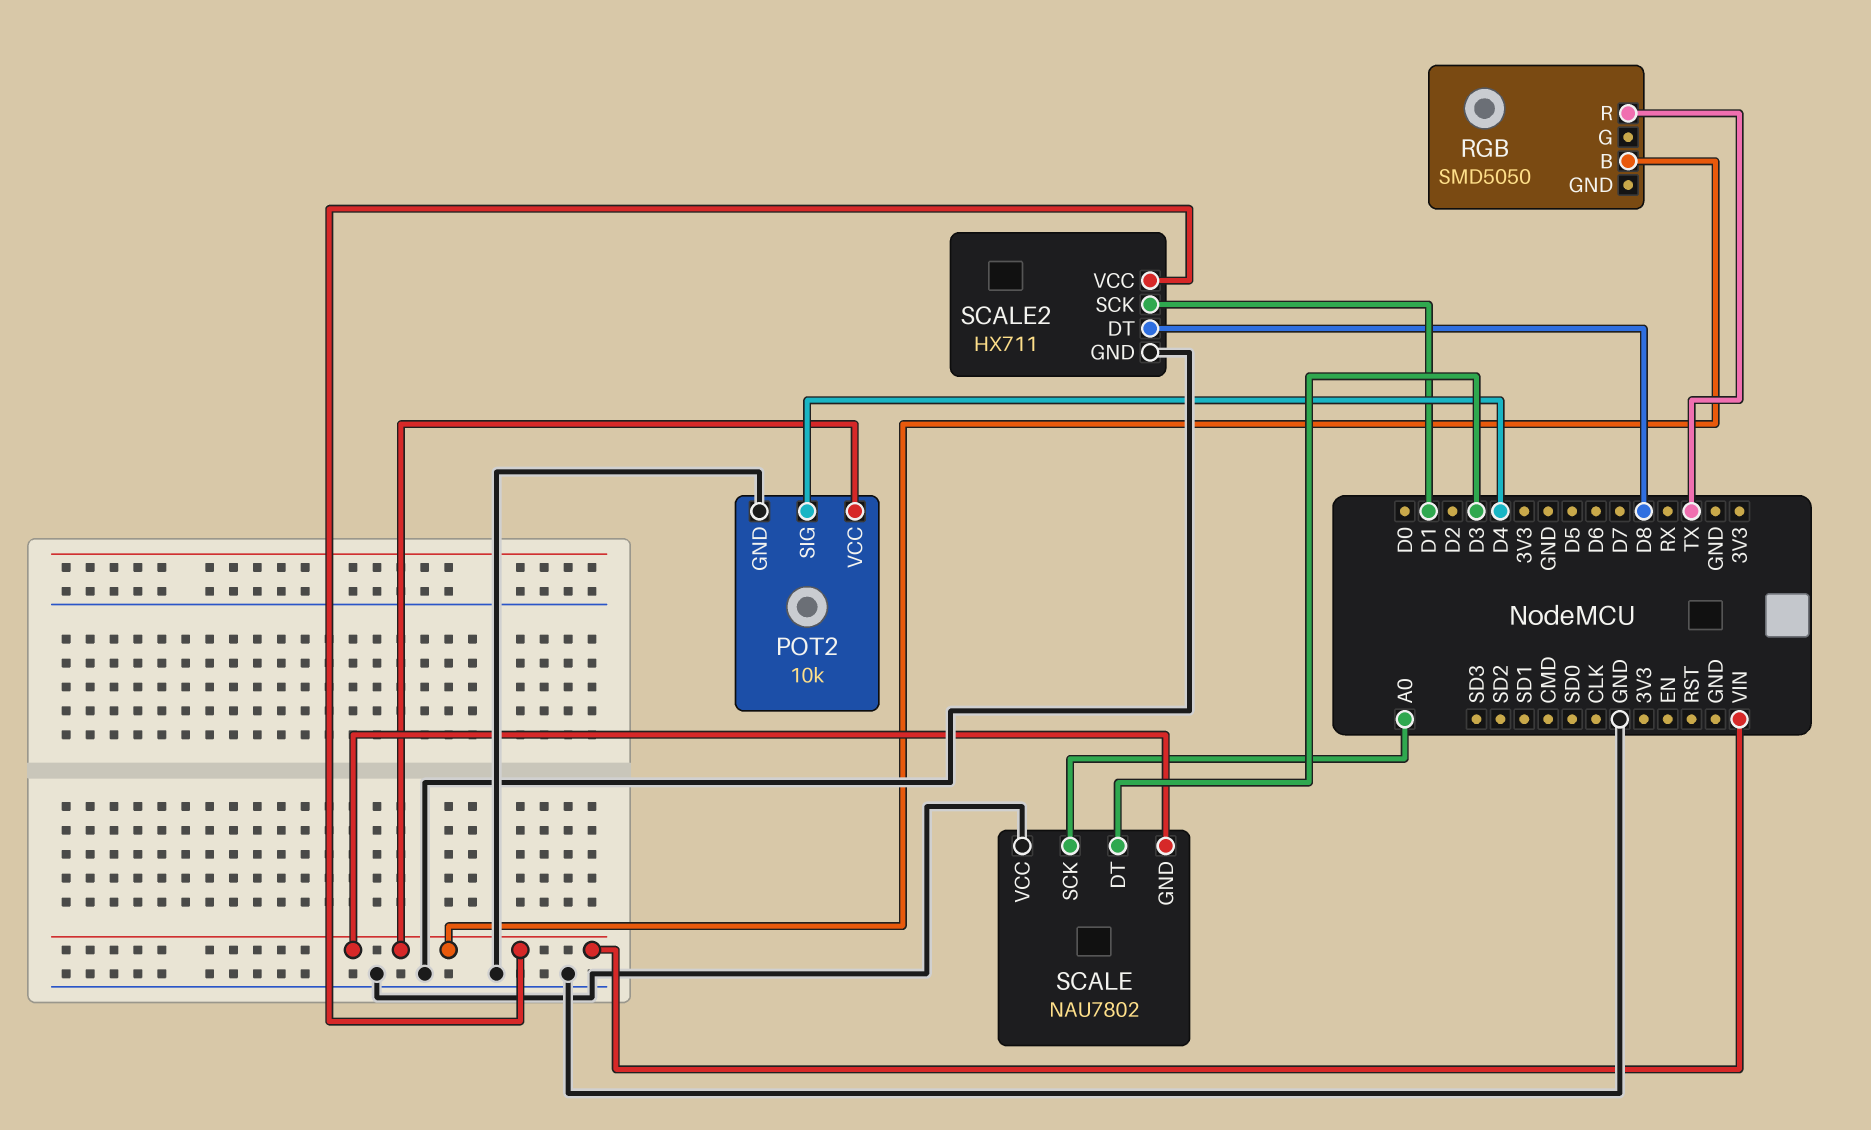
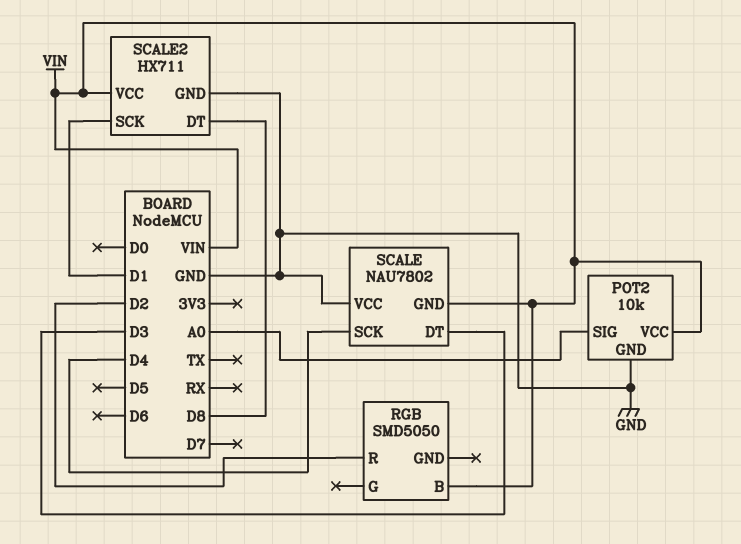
POT2 pin SIG: D4 -> A0
RGB pin R: TX -> D2
SCALE pin SCK: A0 -> D4

